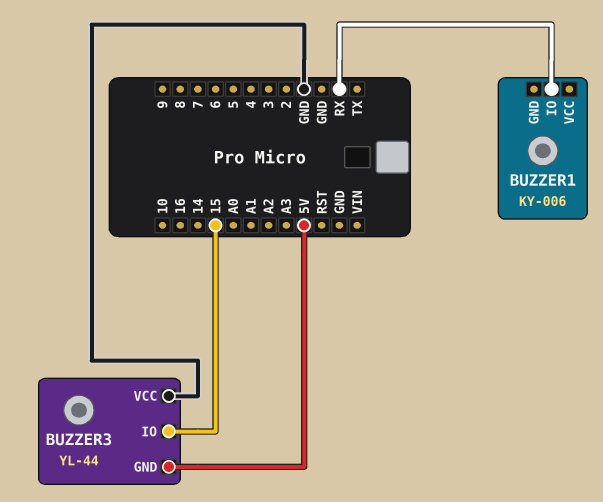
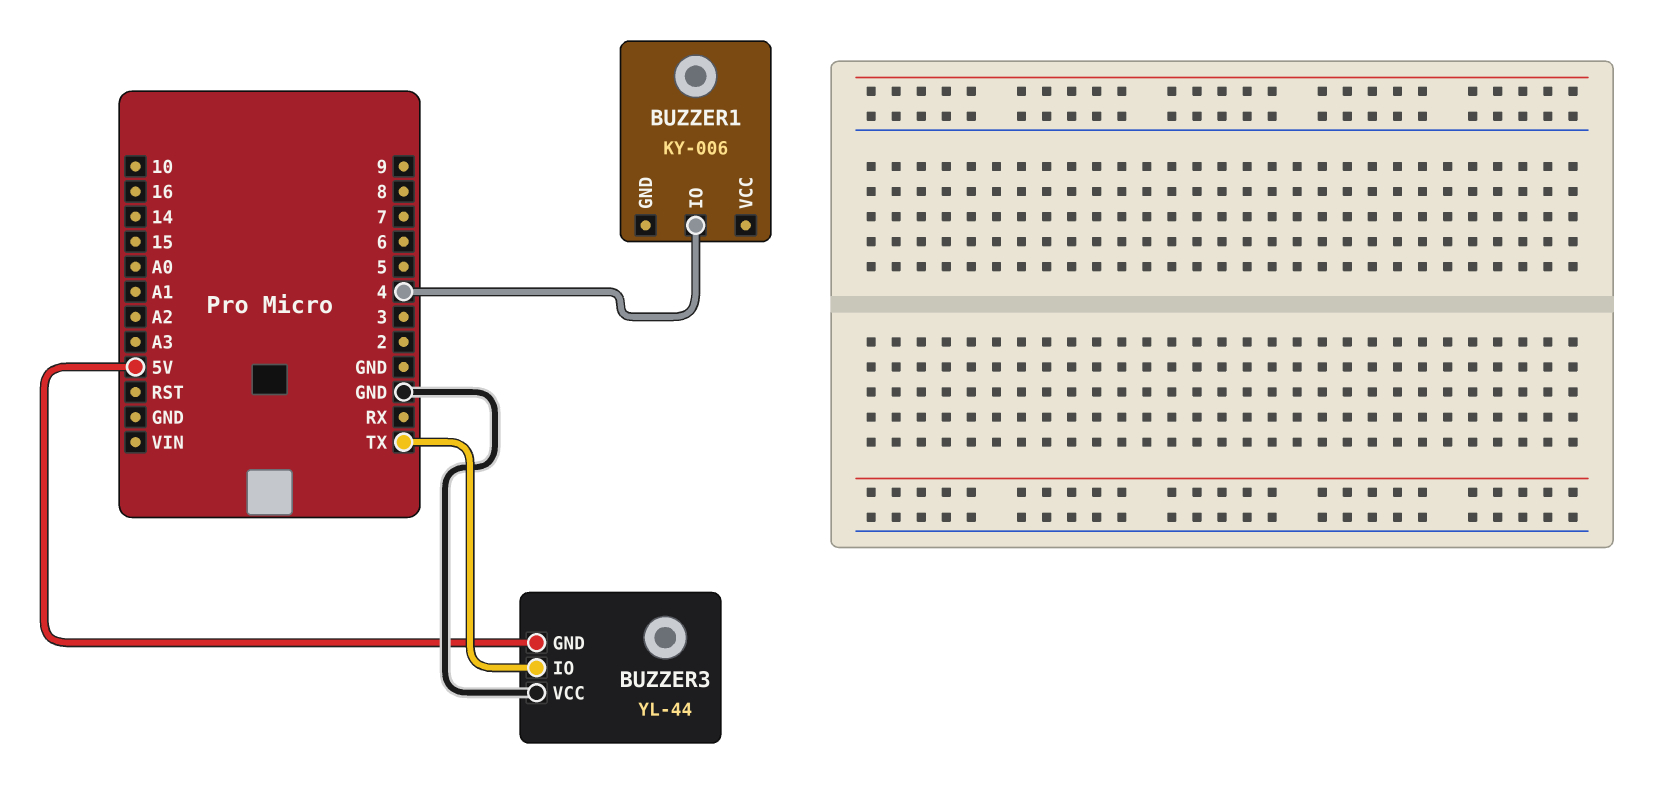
BUZZER1 pin IO: RX -> 4
BUZZER3 pin IO: 15 -> TX

